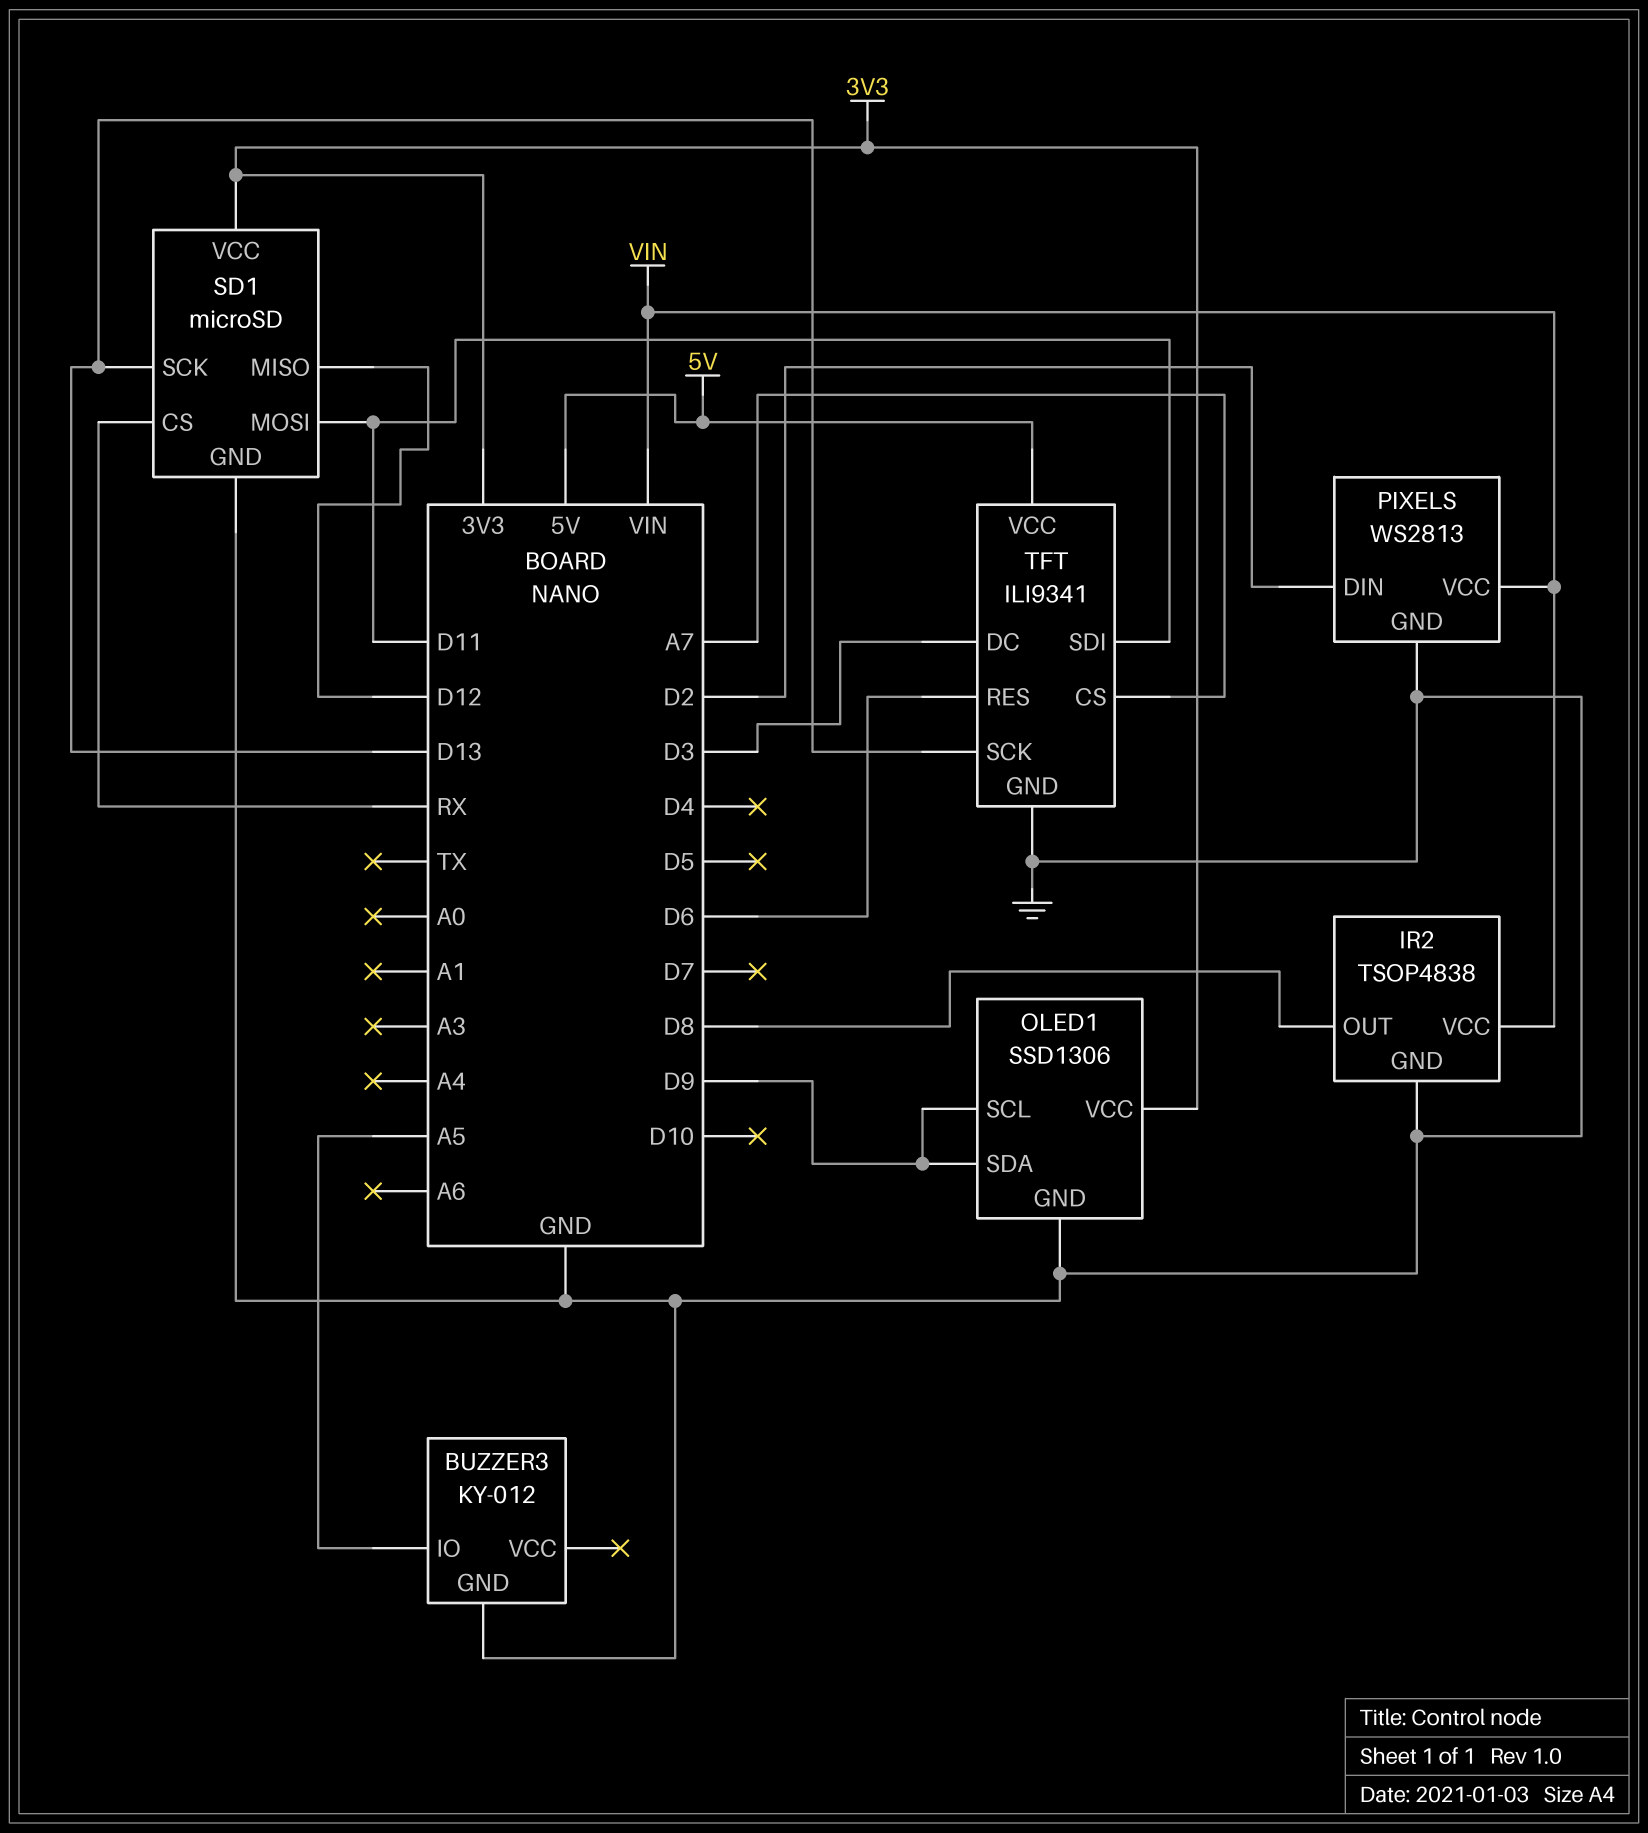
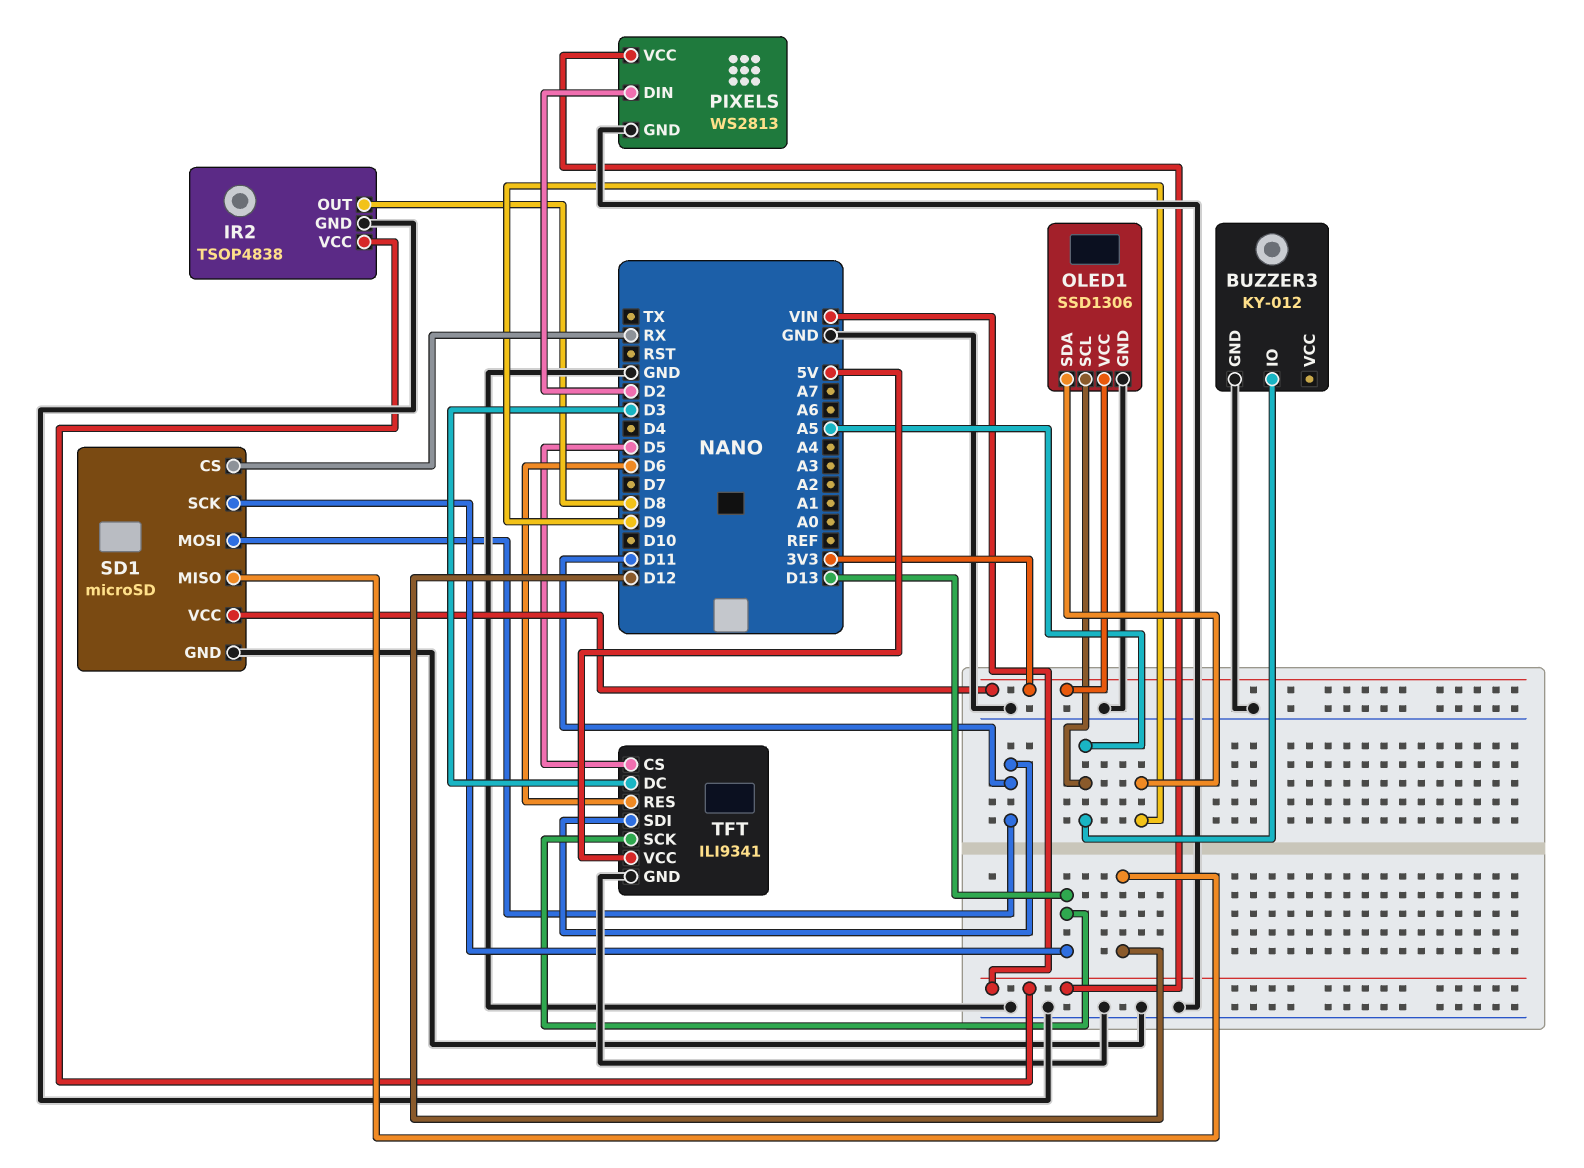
OLED1 pin SCL: D9 -> A5
TFT pin CS: A7 -> D5

